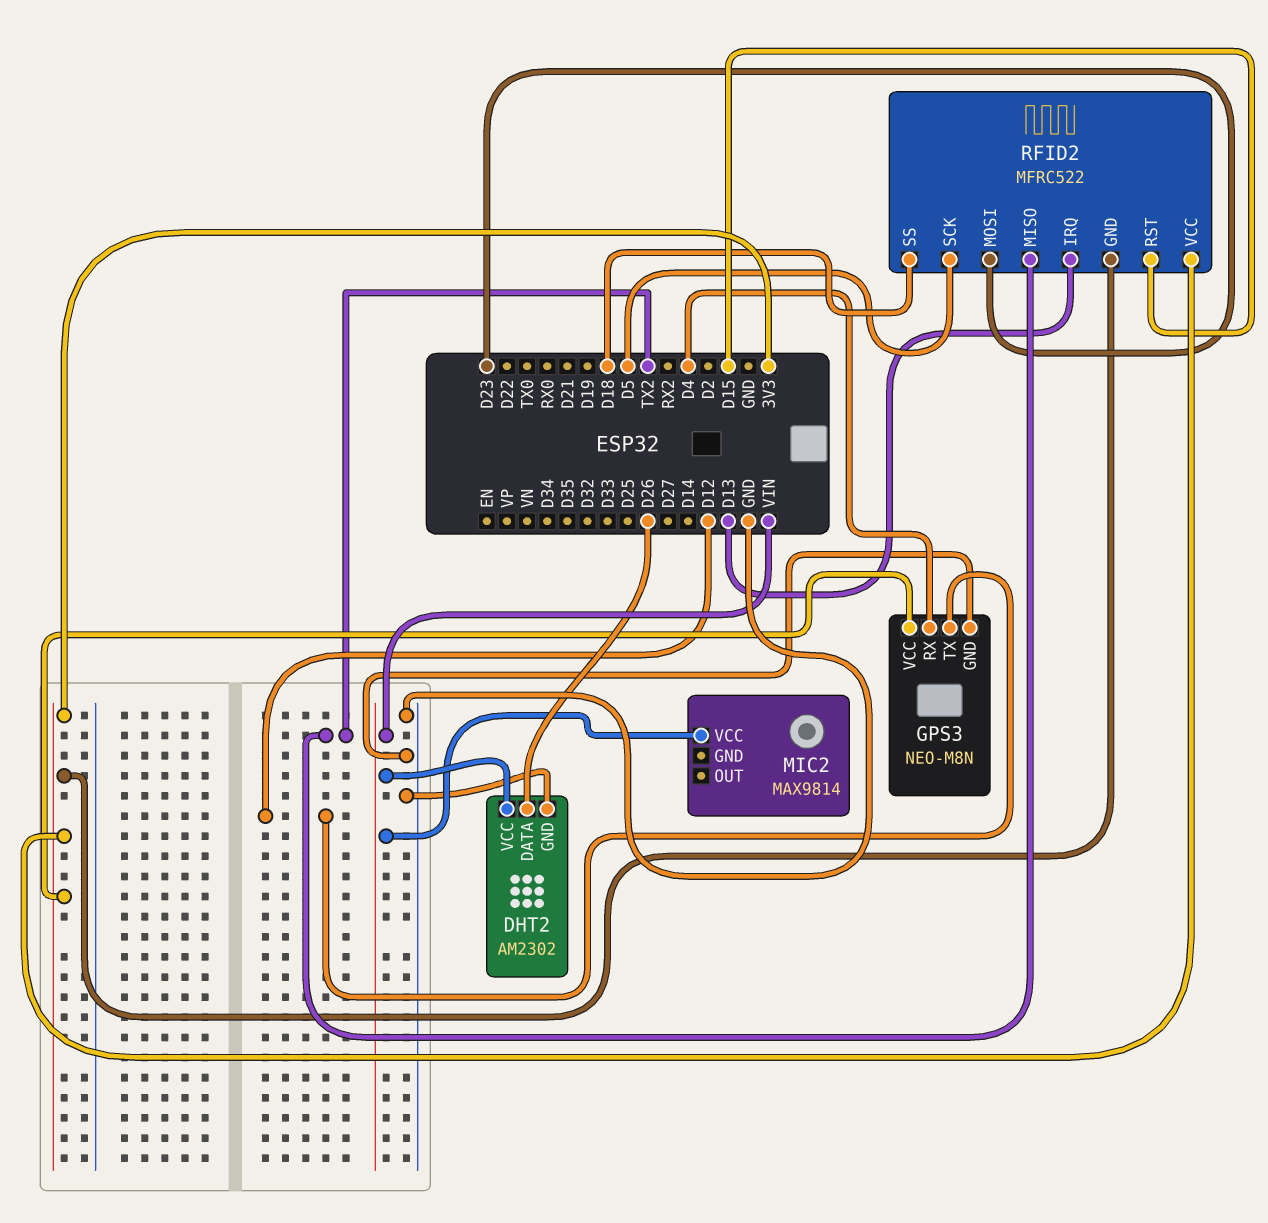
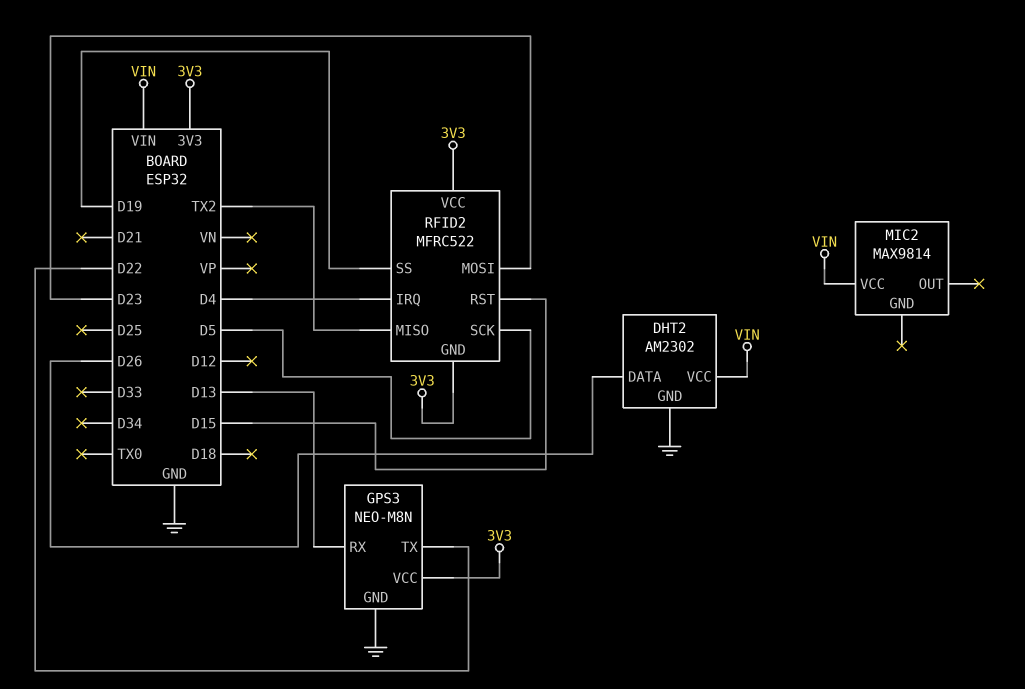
GPS3 pin RX: D4 -> D13
GPS3 pin TX: D12 -> D22
RFID2 pin IRQ: D13 -> D4
RFID2 pin SS: D18 -> D19

